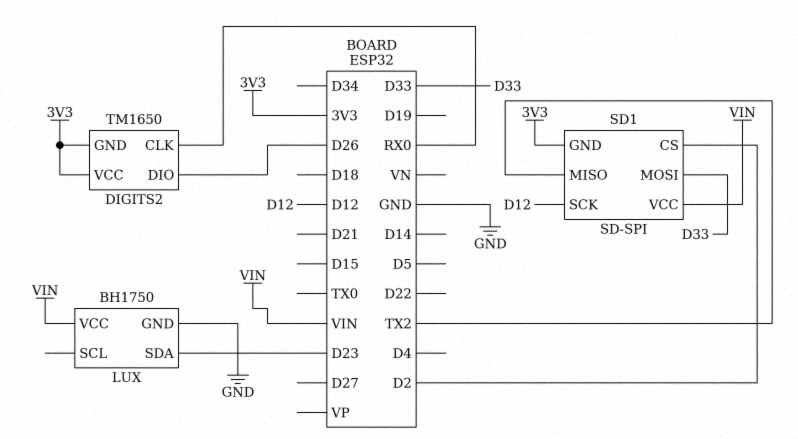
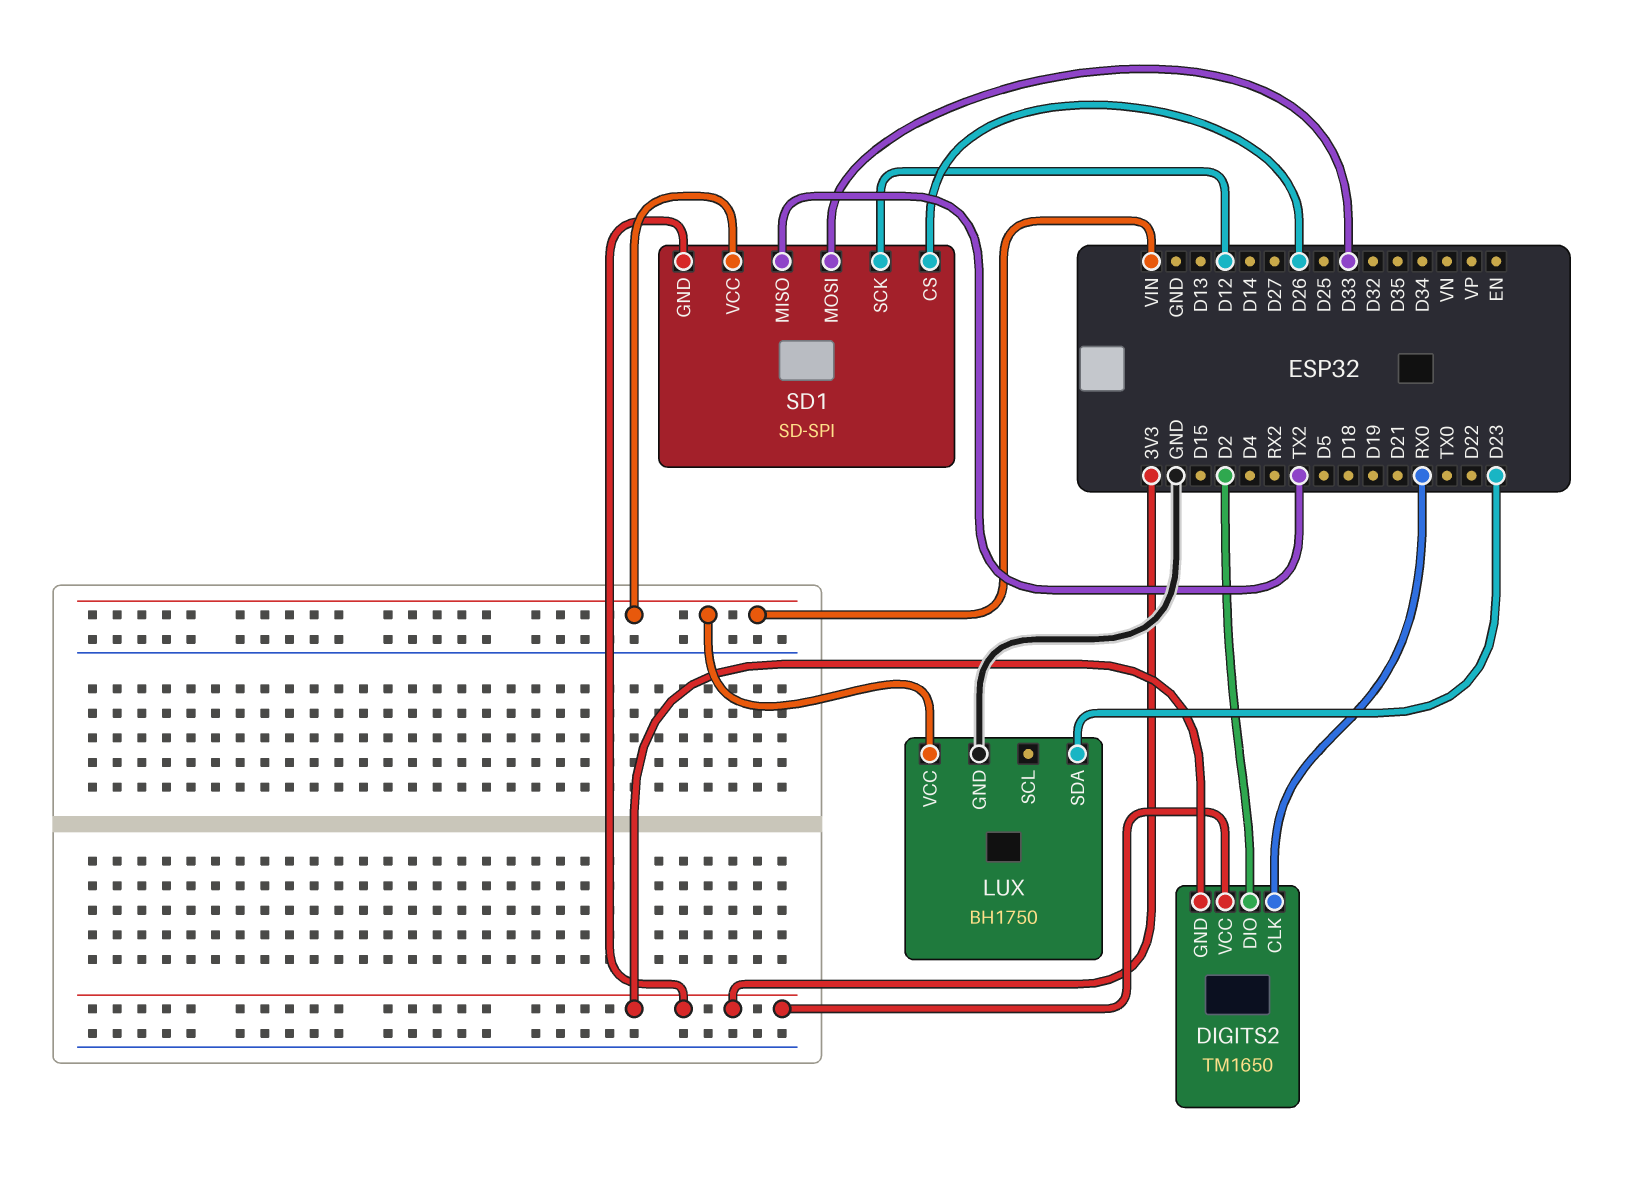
DIGITS2 pin DIO: D26 -> D2
SD1 pin CS: D2 -> D26

